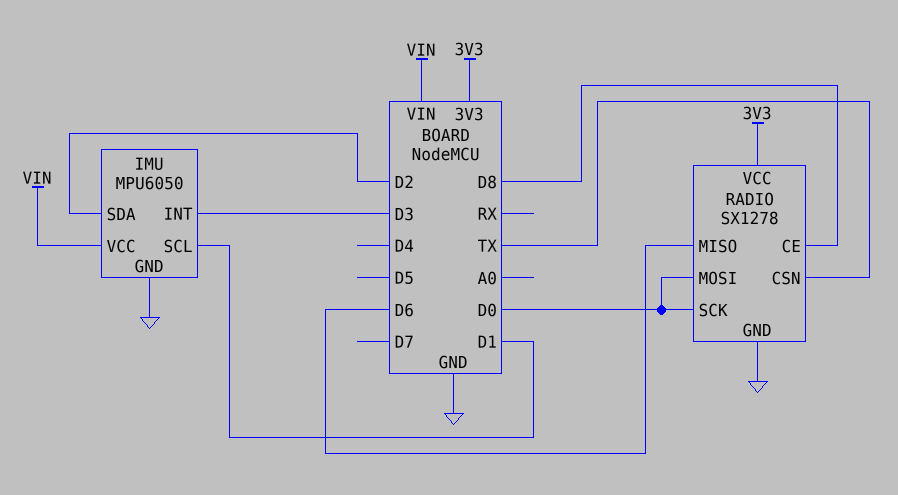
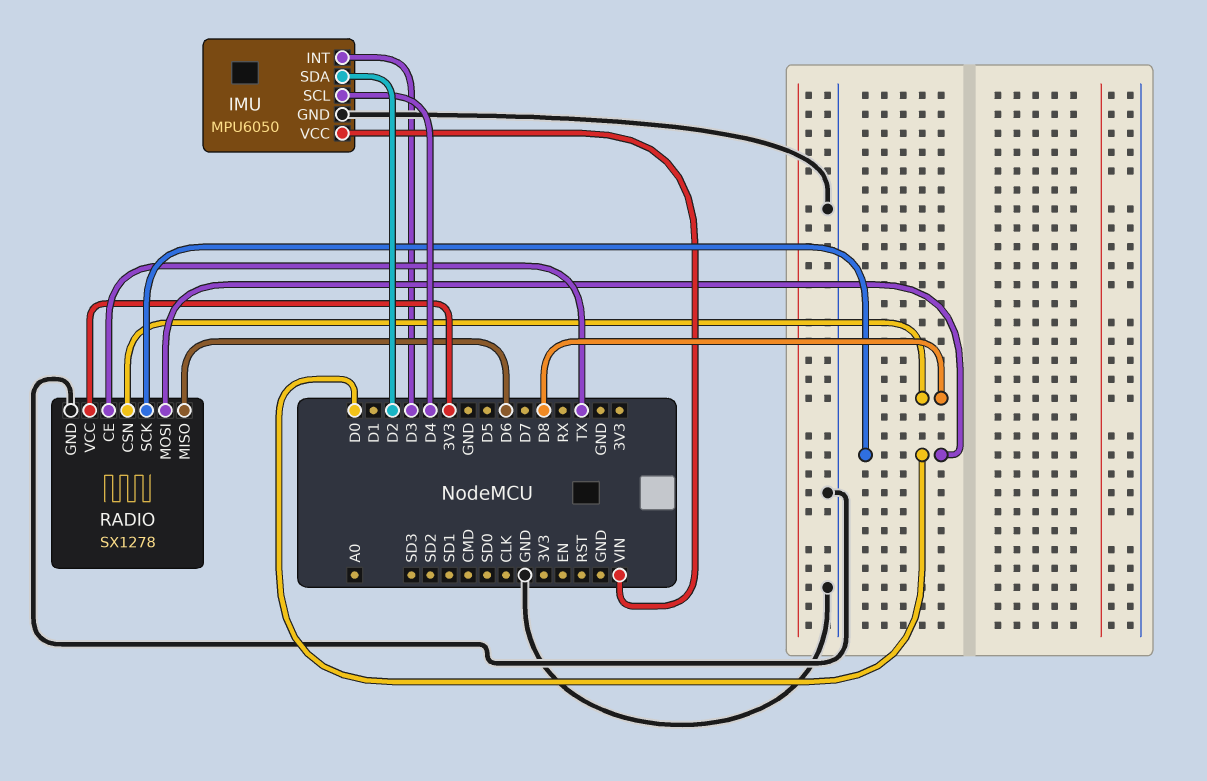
IMU pin SCL: D1 -> D4
RADIO pin CE: D8 -> TX
RADIO pin CSN: TX -> D8

